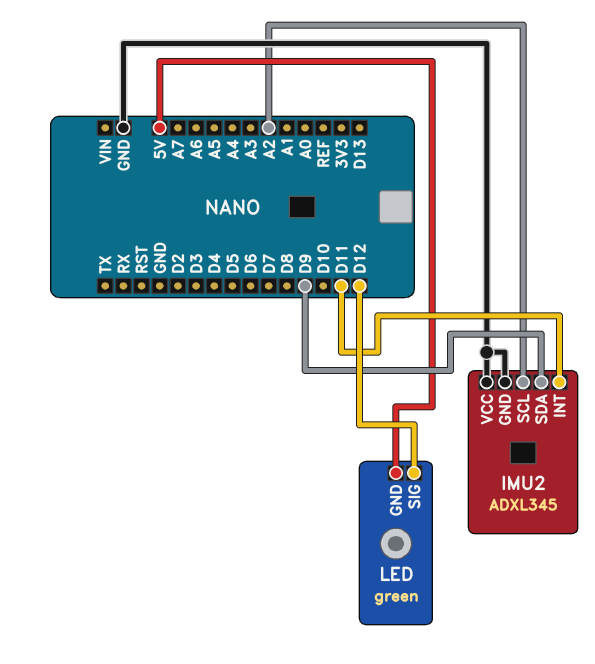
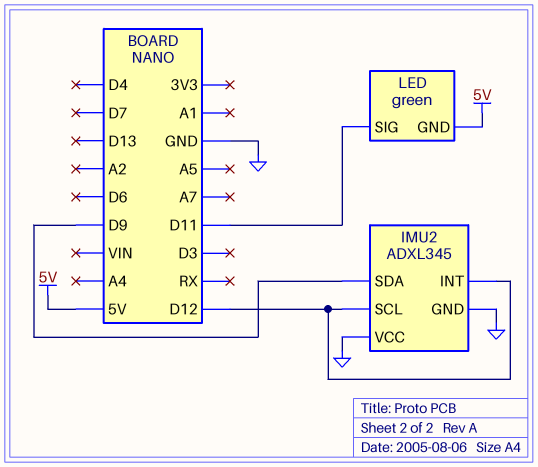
IMU2 pin INT: D11 -> D12
IMU2 pin SCL: A2 -> D12
LED pin SIG: D12 -> D11

